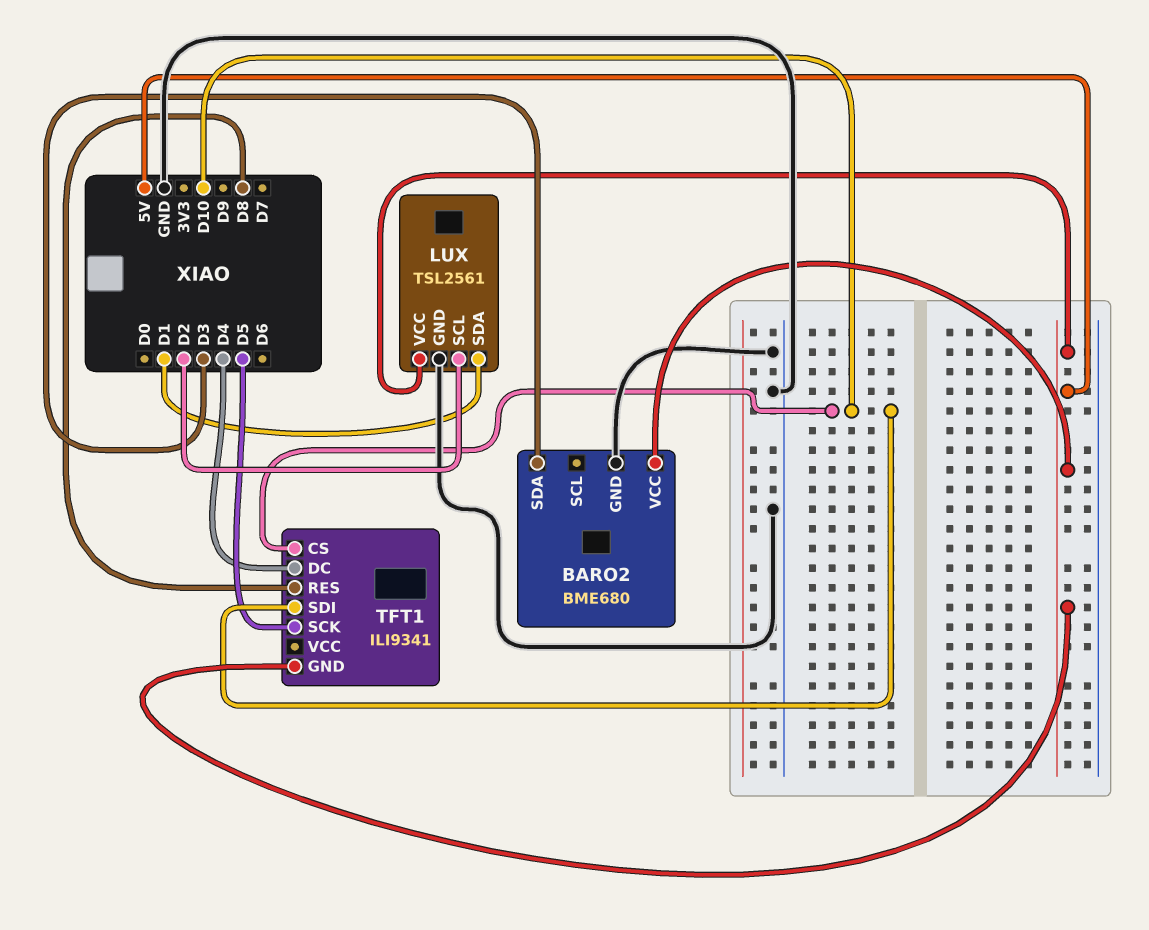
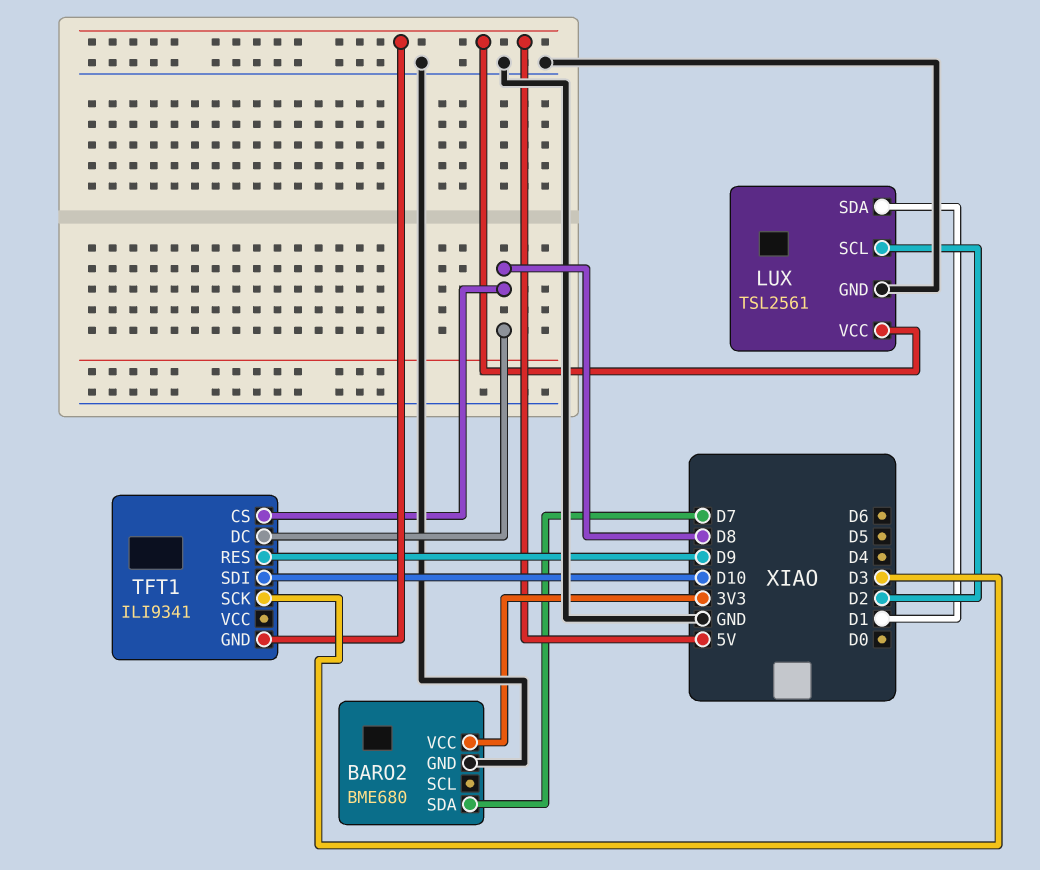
BARO2 pin SDA: D3 -> D7
BARO2 pin VCC: 5V -> 3V3
TFT1 pin CS: D10 -> D8
TFT1 pin DC: D4 -> D8
TFT1 pin RES: D8 -> D9
TFT1 pin SCK: D5 -> D3

